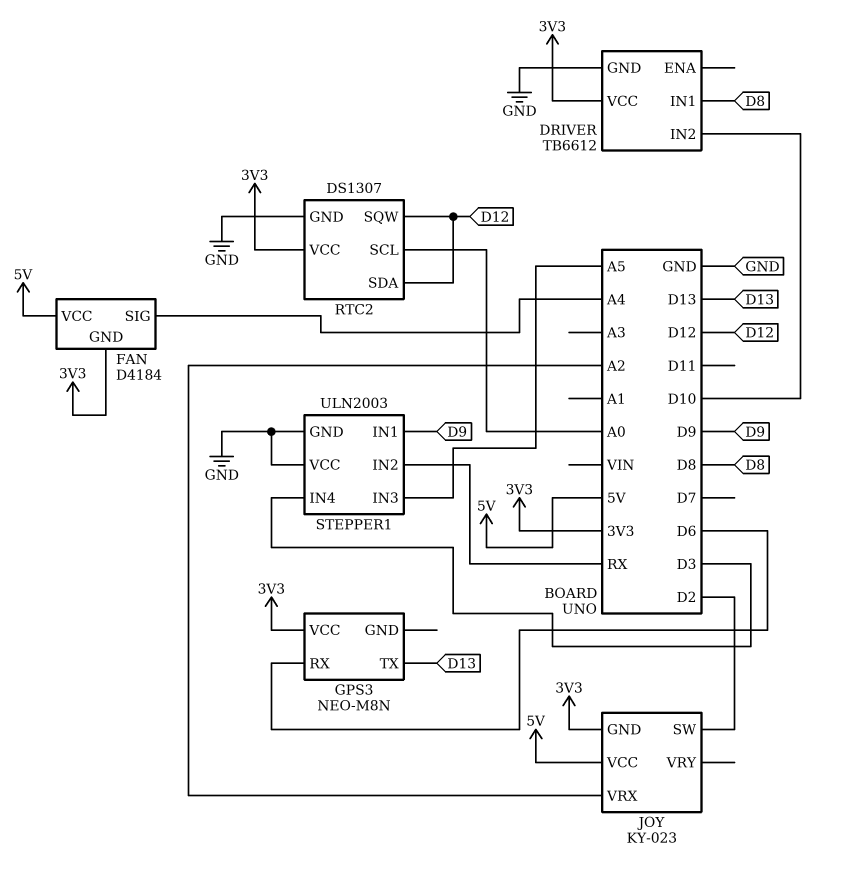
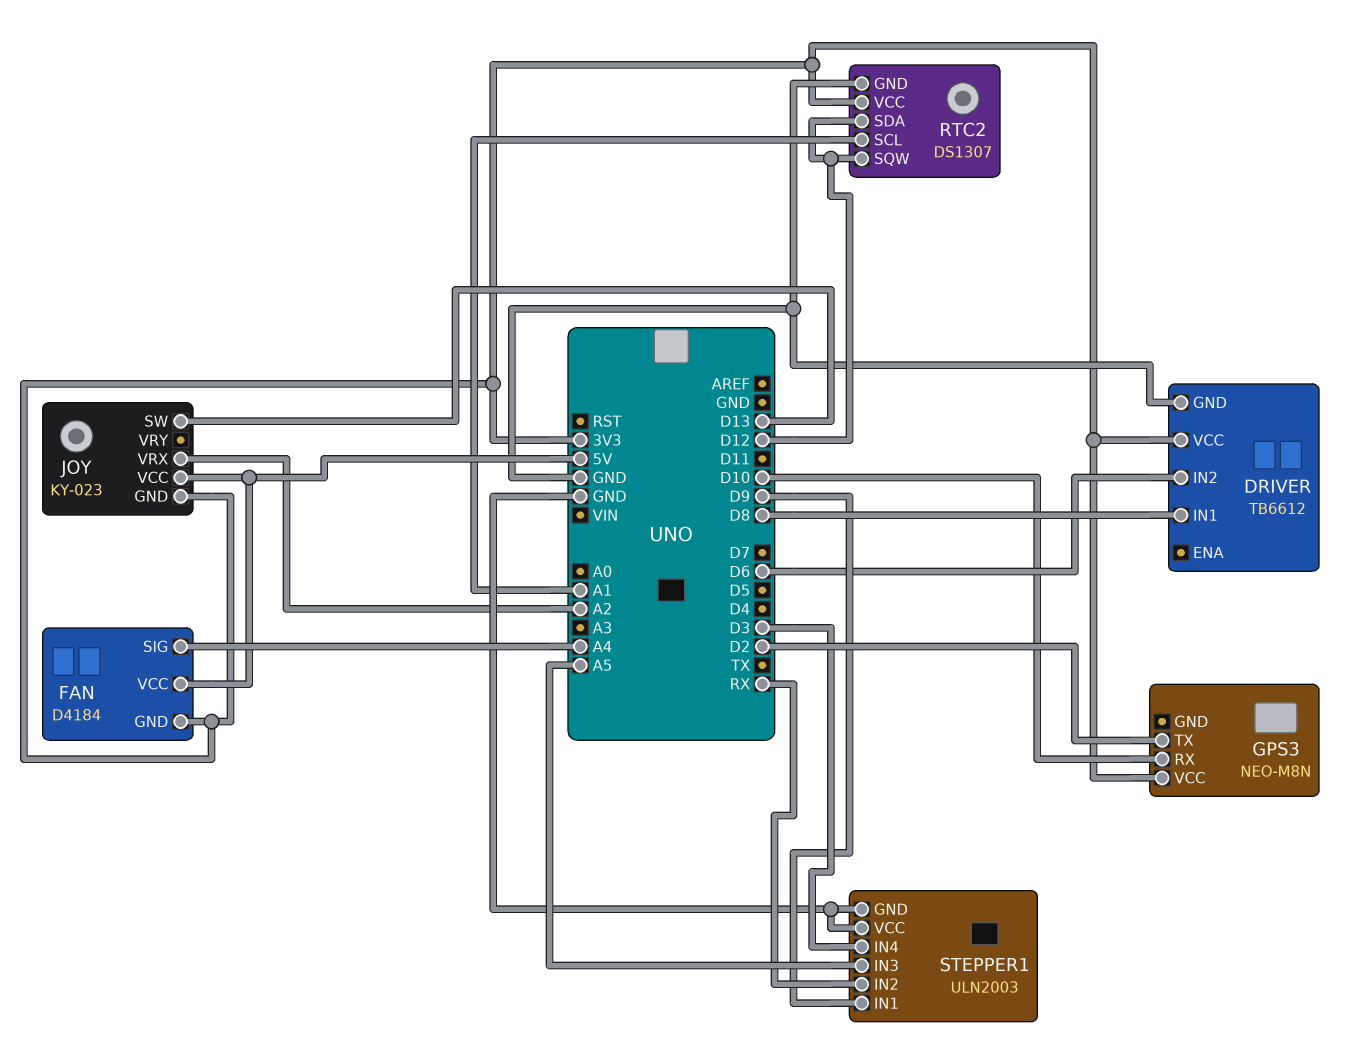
DRIVER pin IN2: D10 -> D6
GPS3 pin RX: D6 -> D10
GPS3 pin TX: D13 -> D2
JOY pin SW: D2 -> D13
RTC2 pin SCL: A0 -> A1

